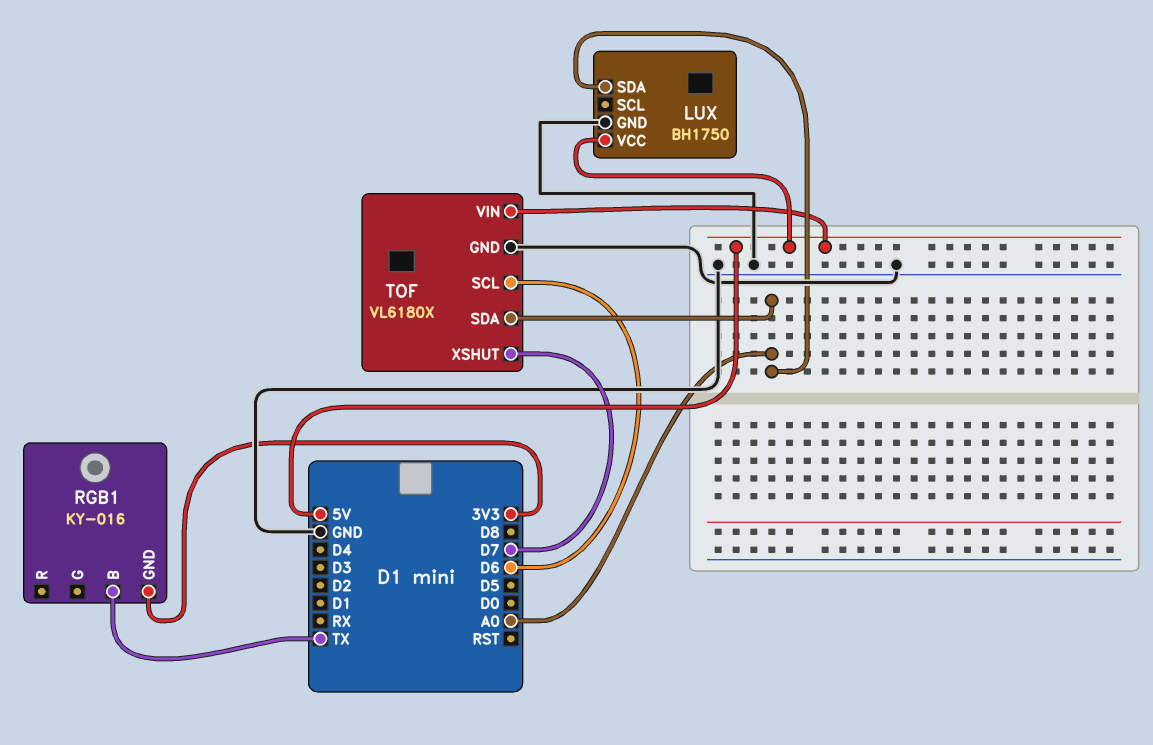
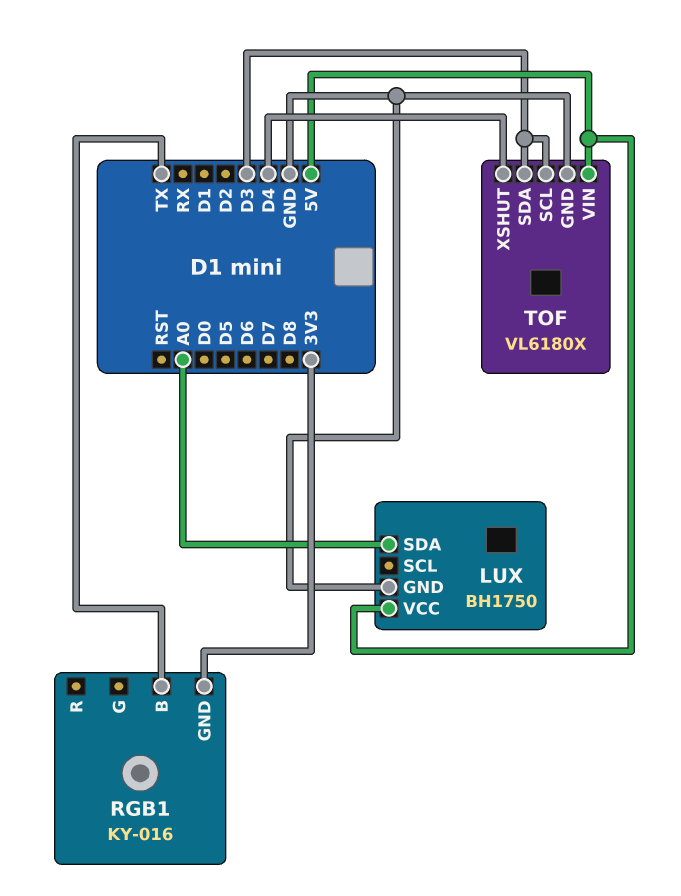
TOF pin SCL: D6 -> D3
TOF pin SDA: A0 -> D3
TOF pin XSHUT: D7 -> D4

